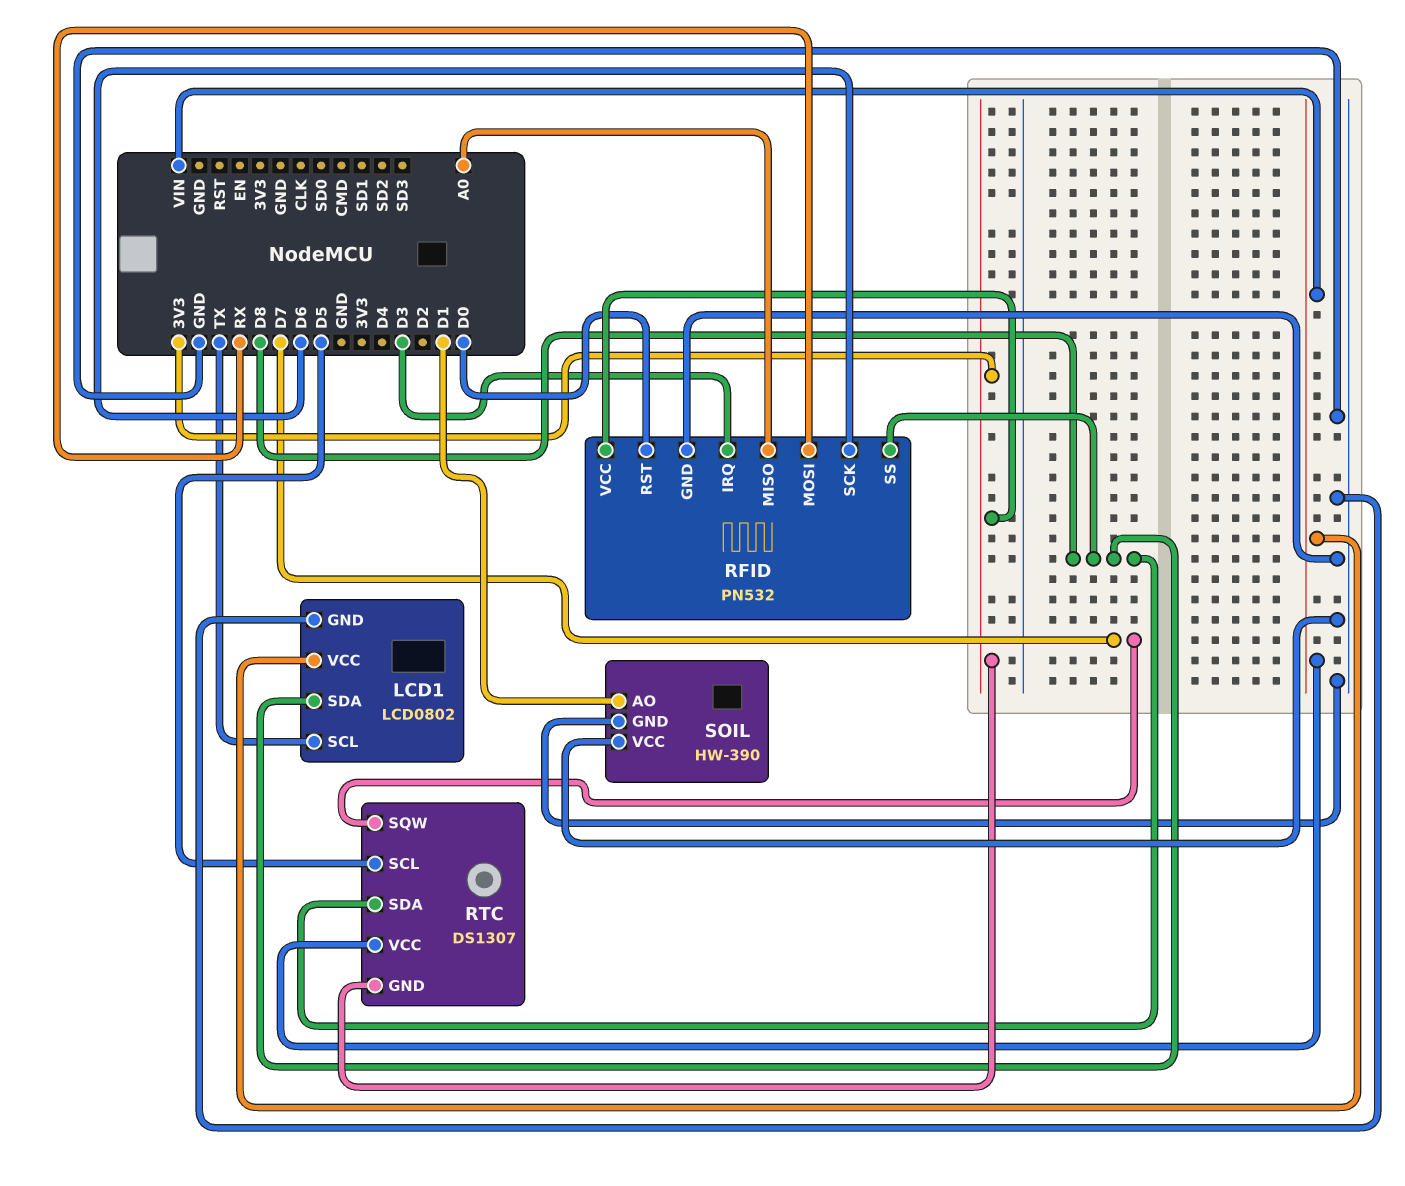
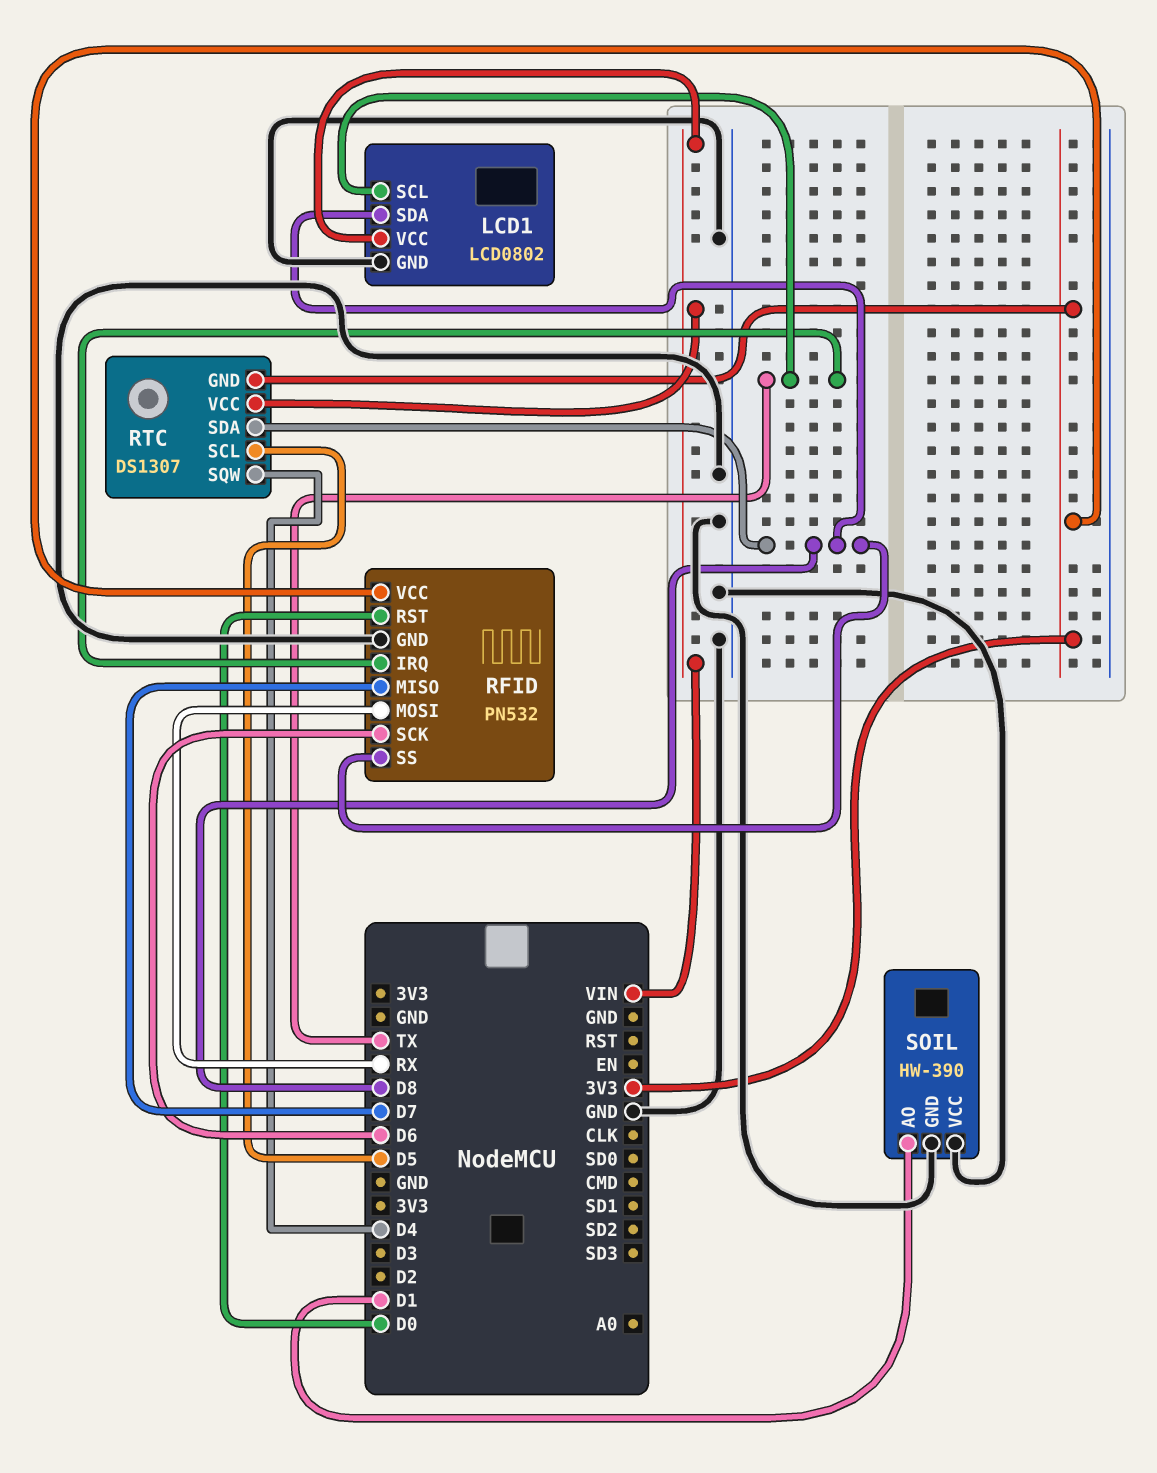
RFID pin IRQ: D3 -> TX
RFID pin MISO: A0 -> D7
RTC pin SQW: D7 -> D4

